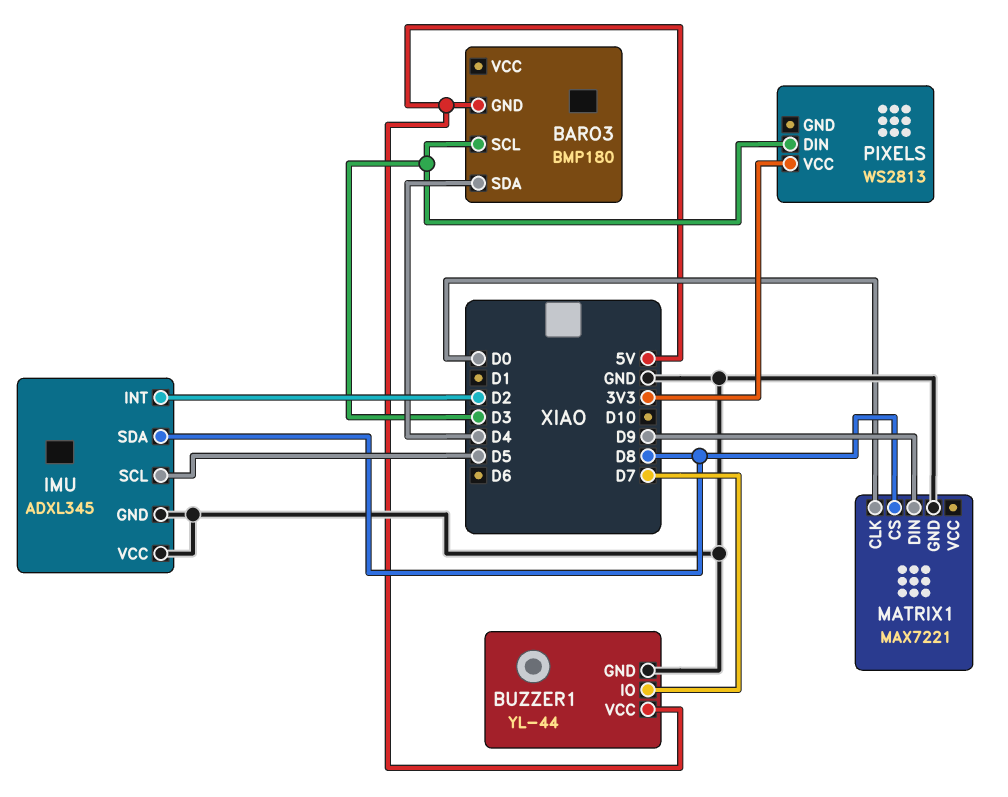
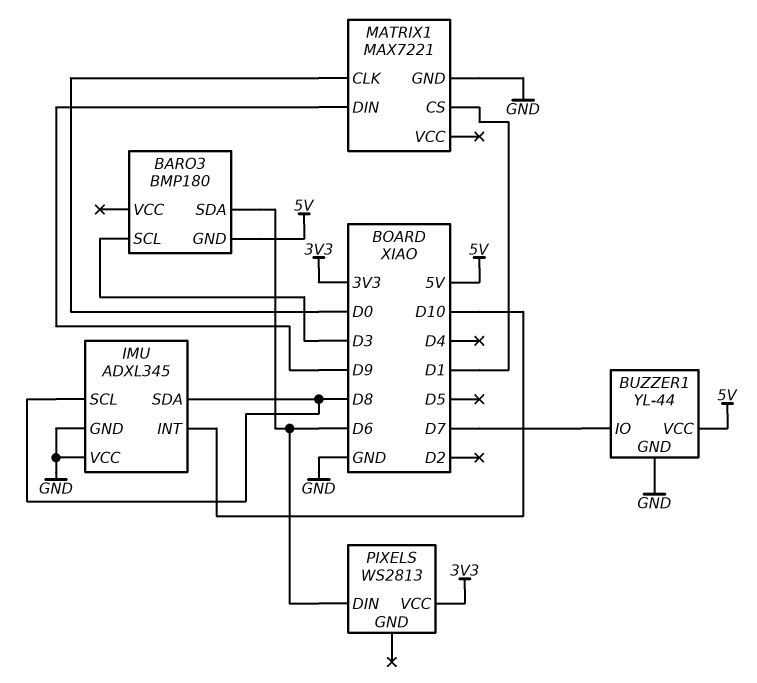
BARO3 pin SDA: D4 -> D6
IMU pin INT: D2 -> D10
IMU pin SCL: D5 -> D8
MATRIX1 pin CS: D8 -> D1
PIXELS pin DIN: D3 -> D6

